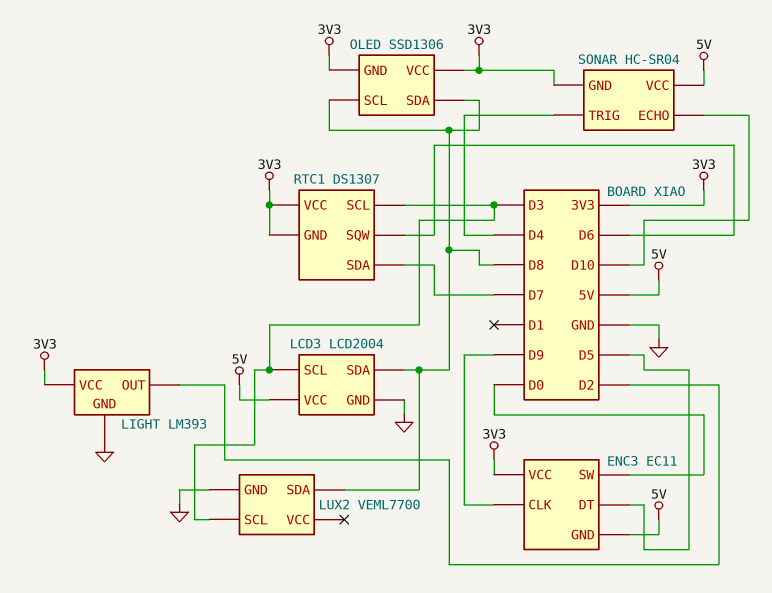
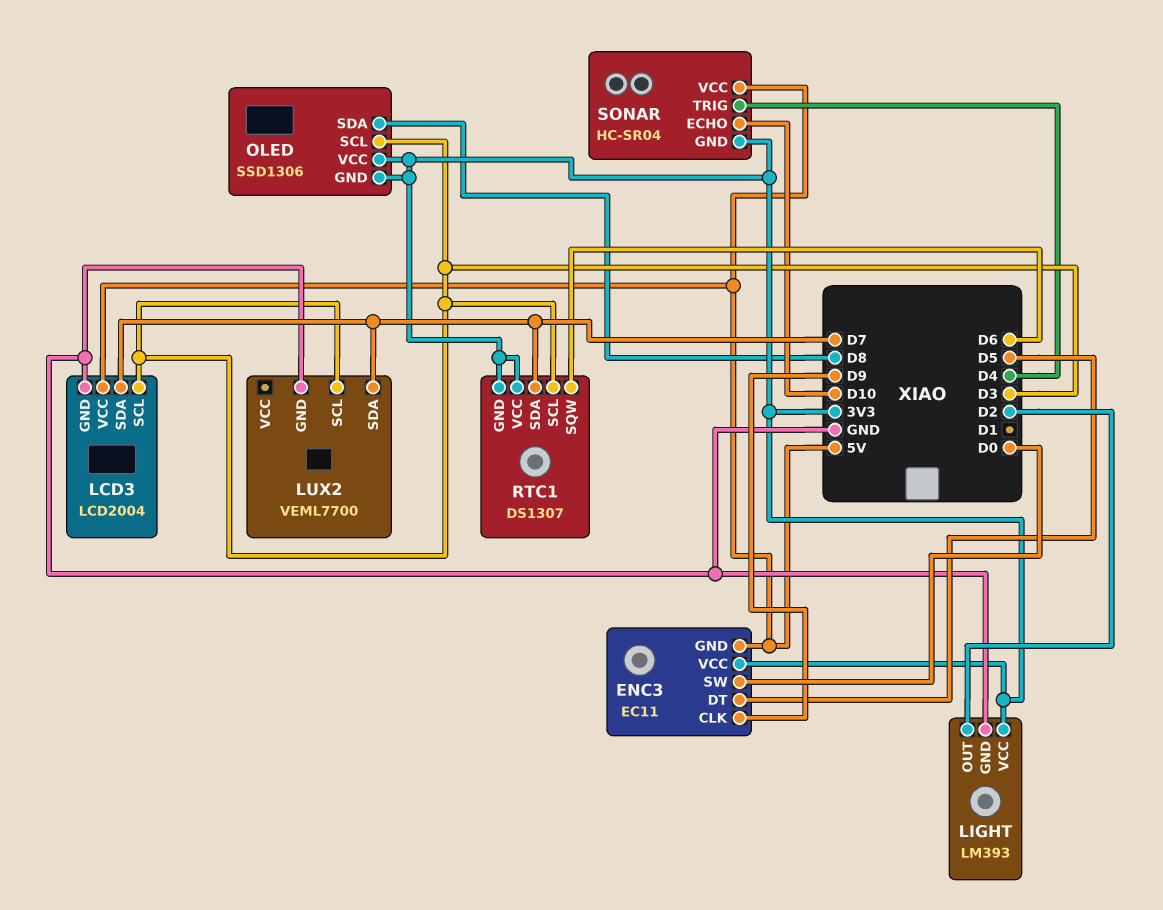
LCD3 pin SDA: D8 -> D7
LUX2 pin SDA: D8 -> D7
OLED pin SCL: D8 -> D3

